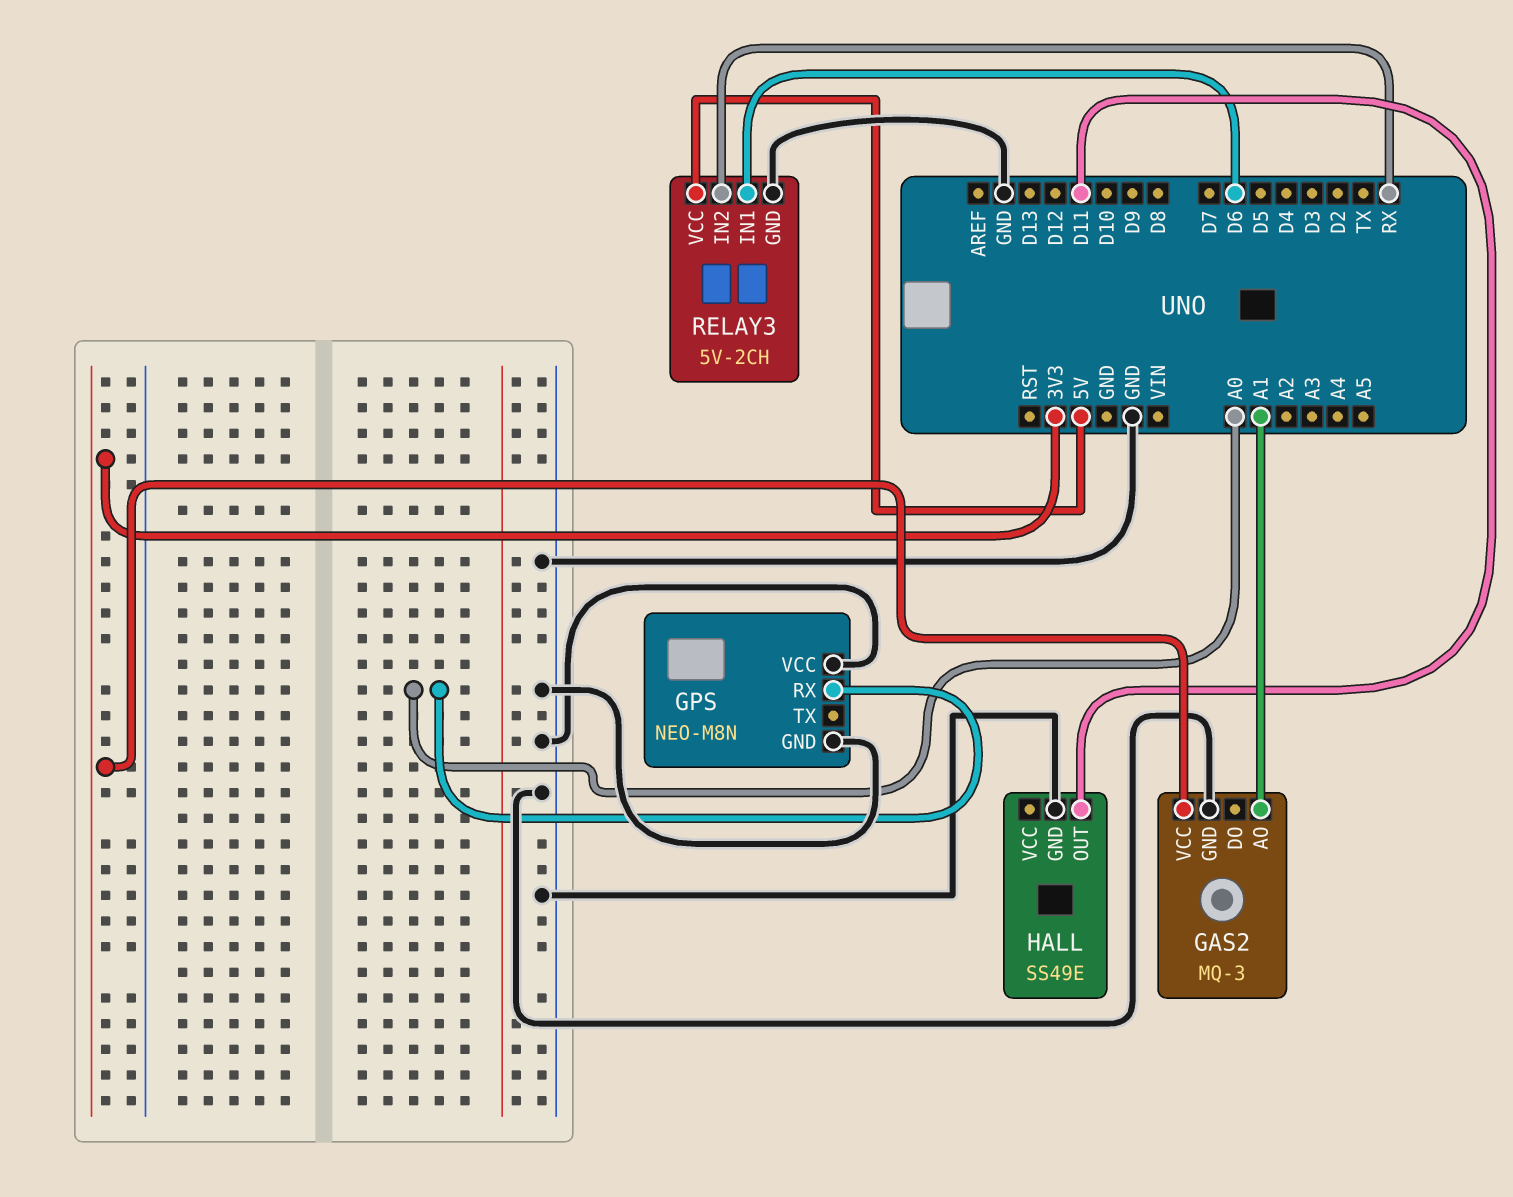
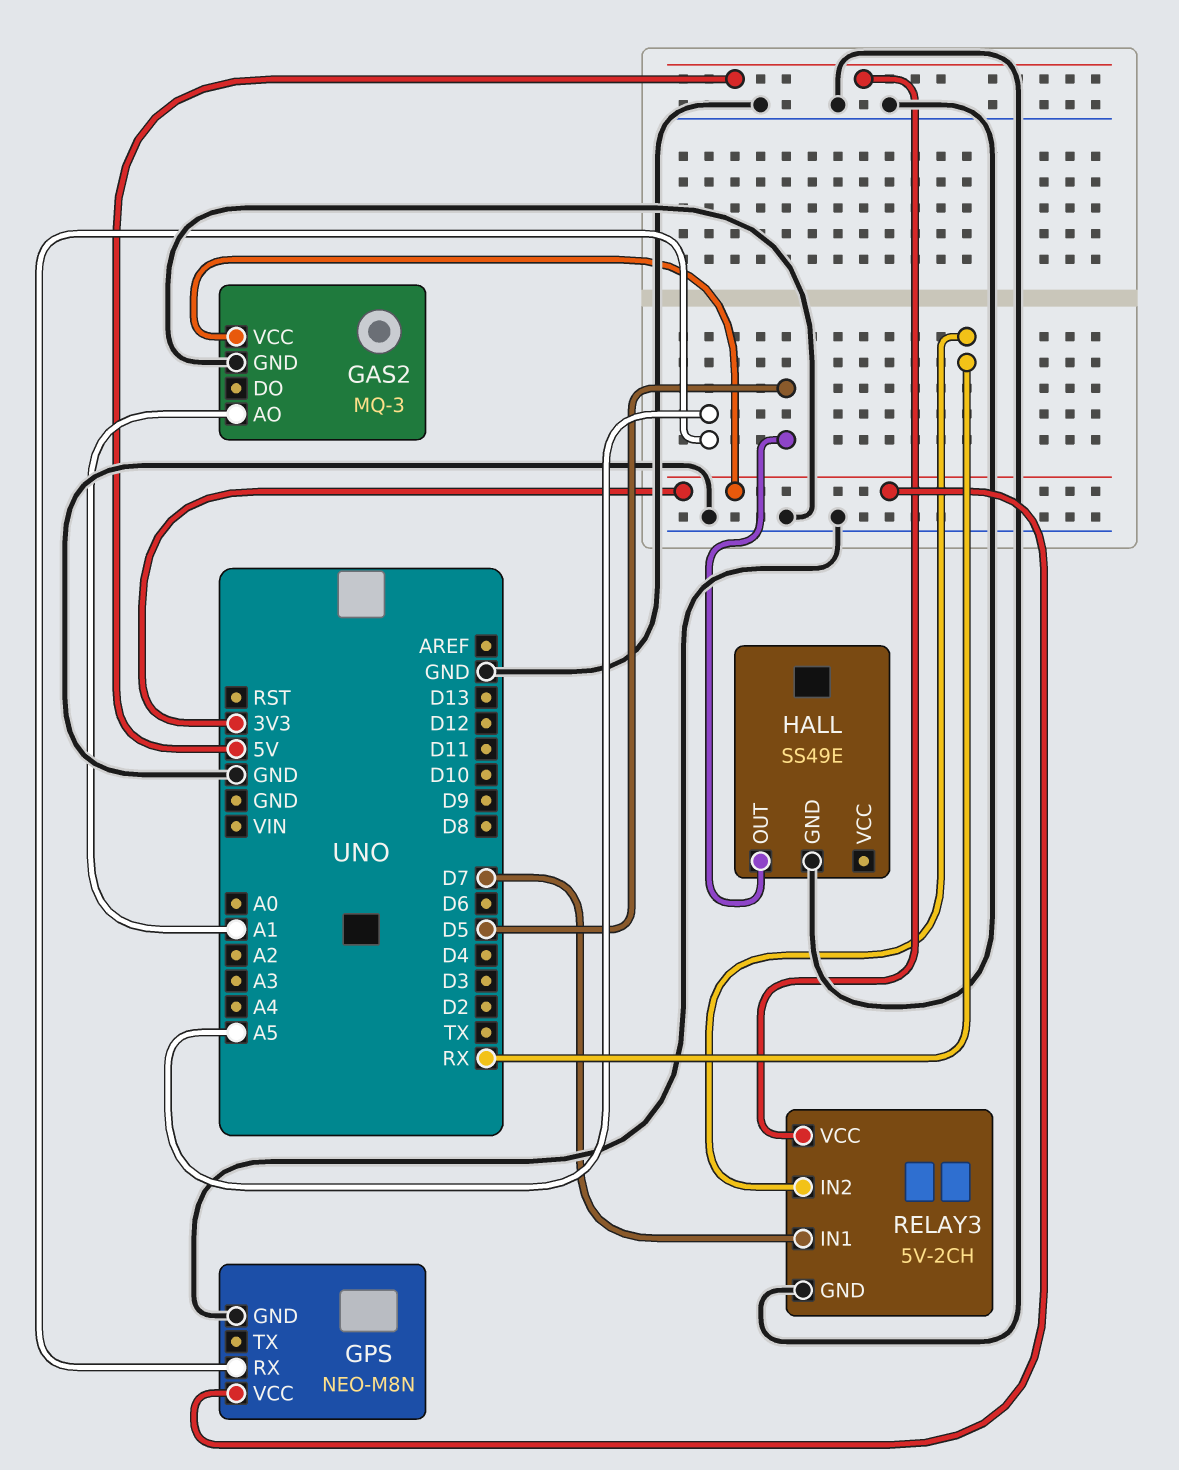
GPS pin RX: A0 -> A5
GPS pin VCC: GND -> 3V3
HALL pin OUT: D11 -> D5
RELAY3 pin IN1: D6 -> D7

